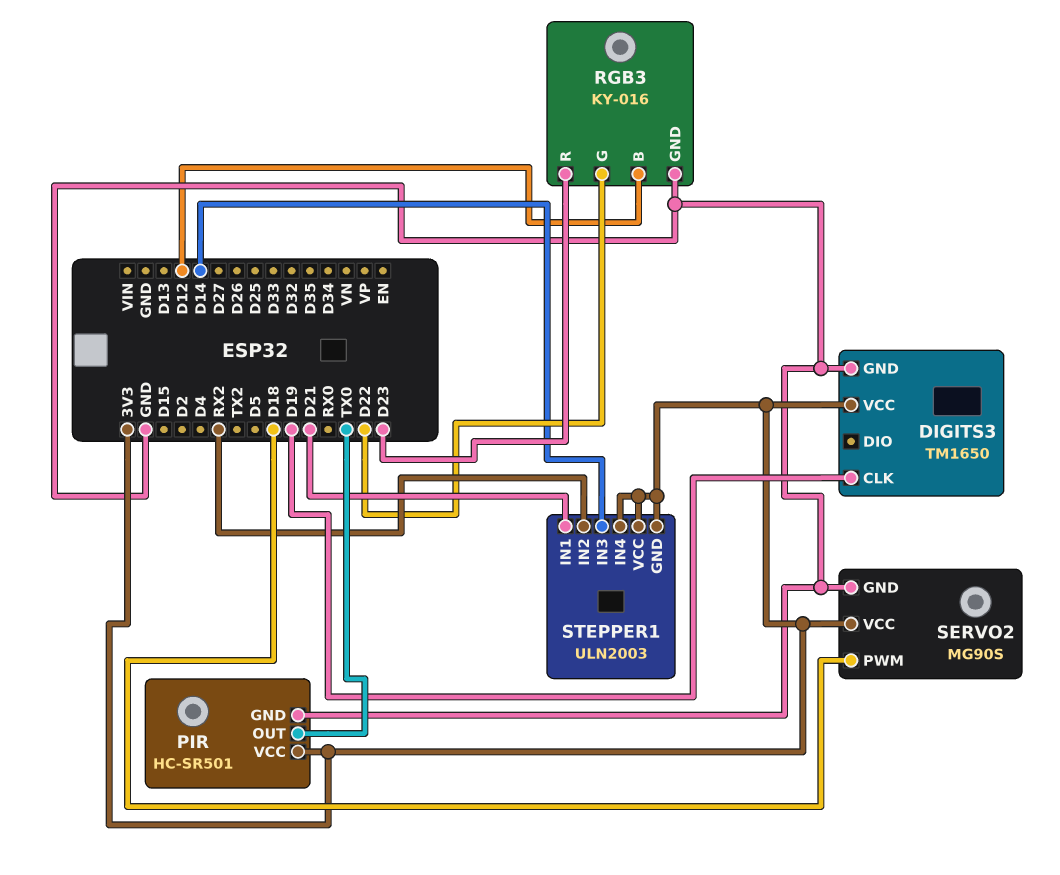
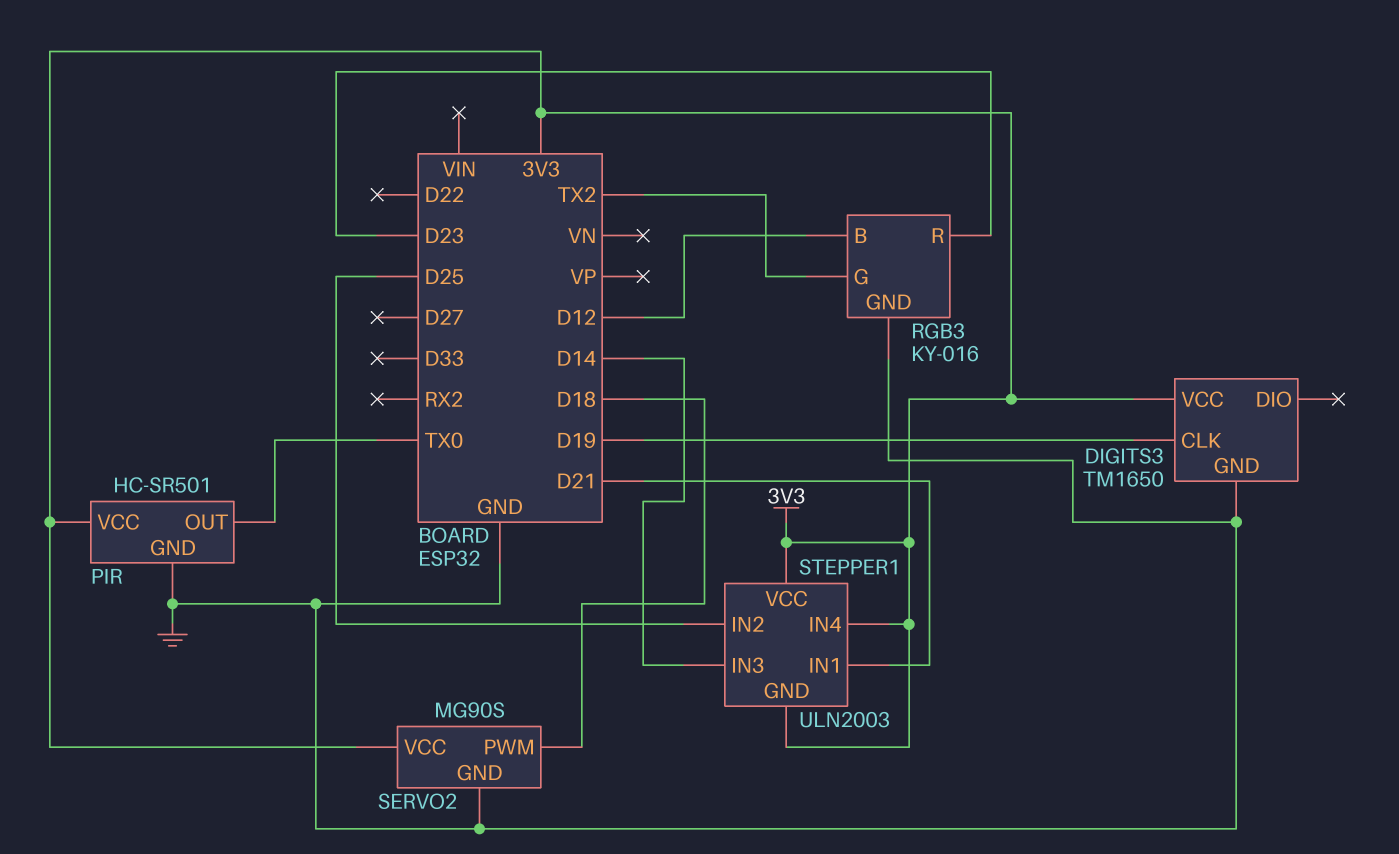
RGB3 pin G: D22 -> TX2
STEPPER1 pin IN2: RX2 -> D25

